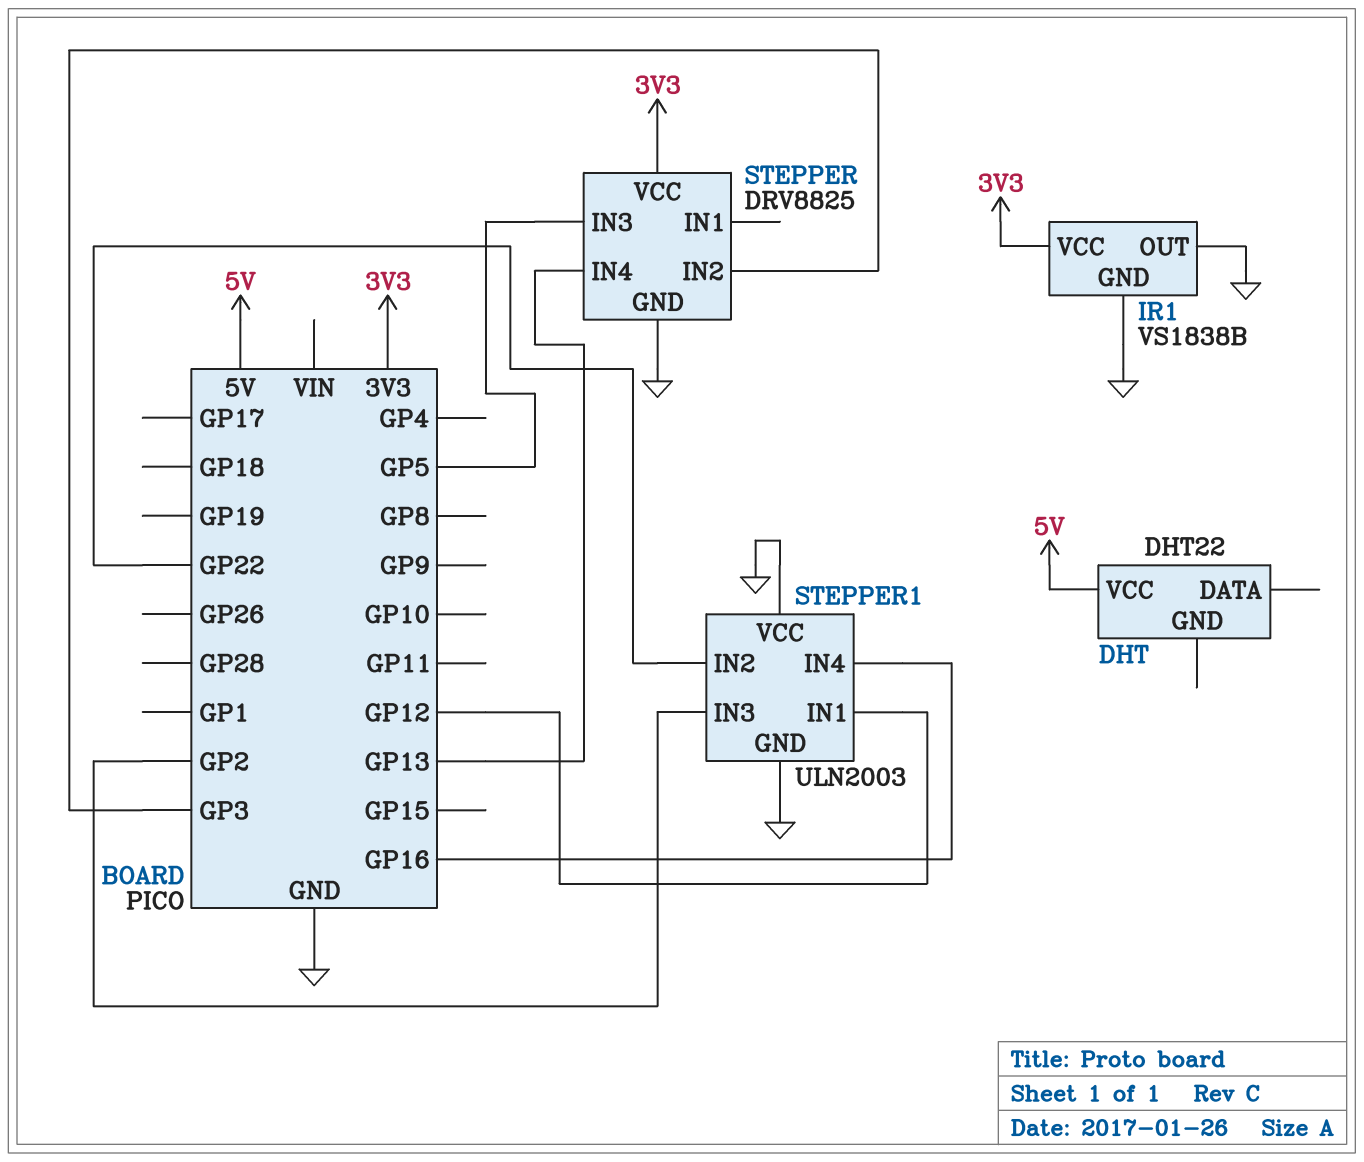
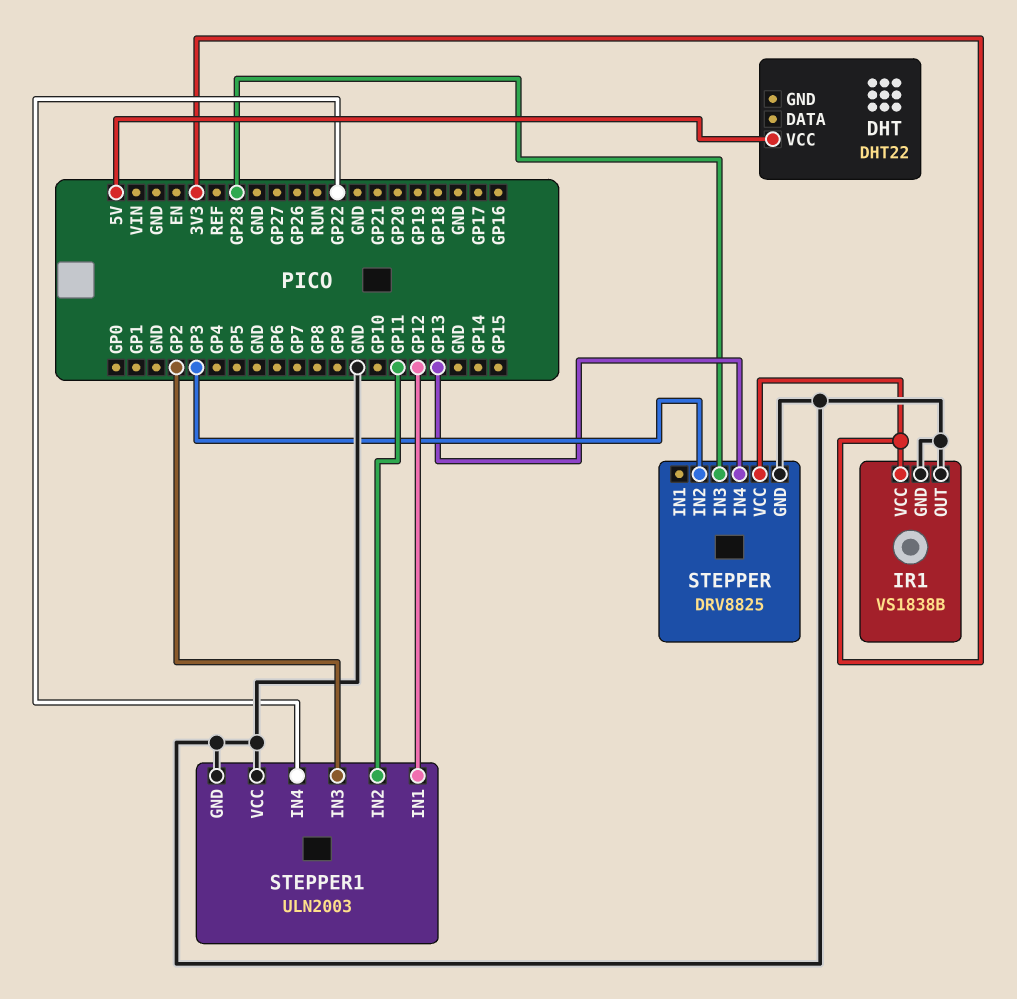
STEPPER pin IN3: GP5 -> GP28
STEPPER1 pin IN2: GP22 -> GP11
STEPPER1 pin IN4: GP16 -> GP22

